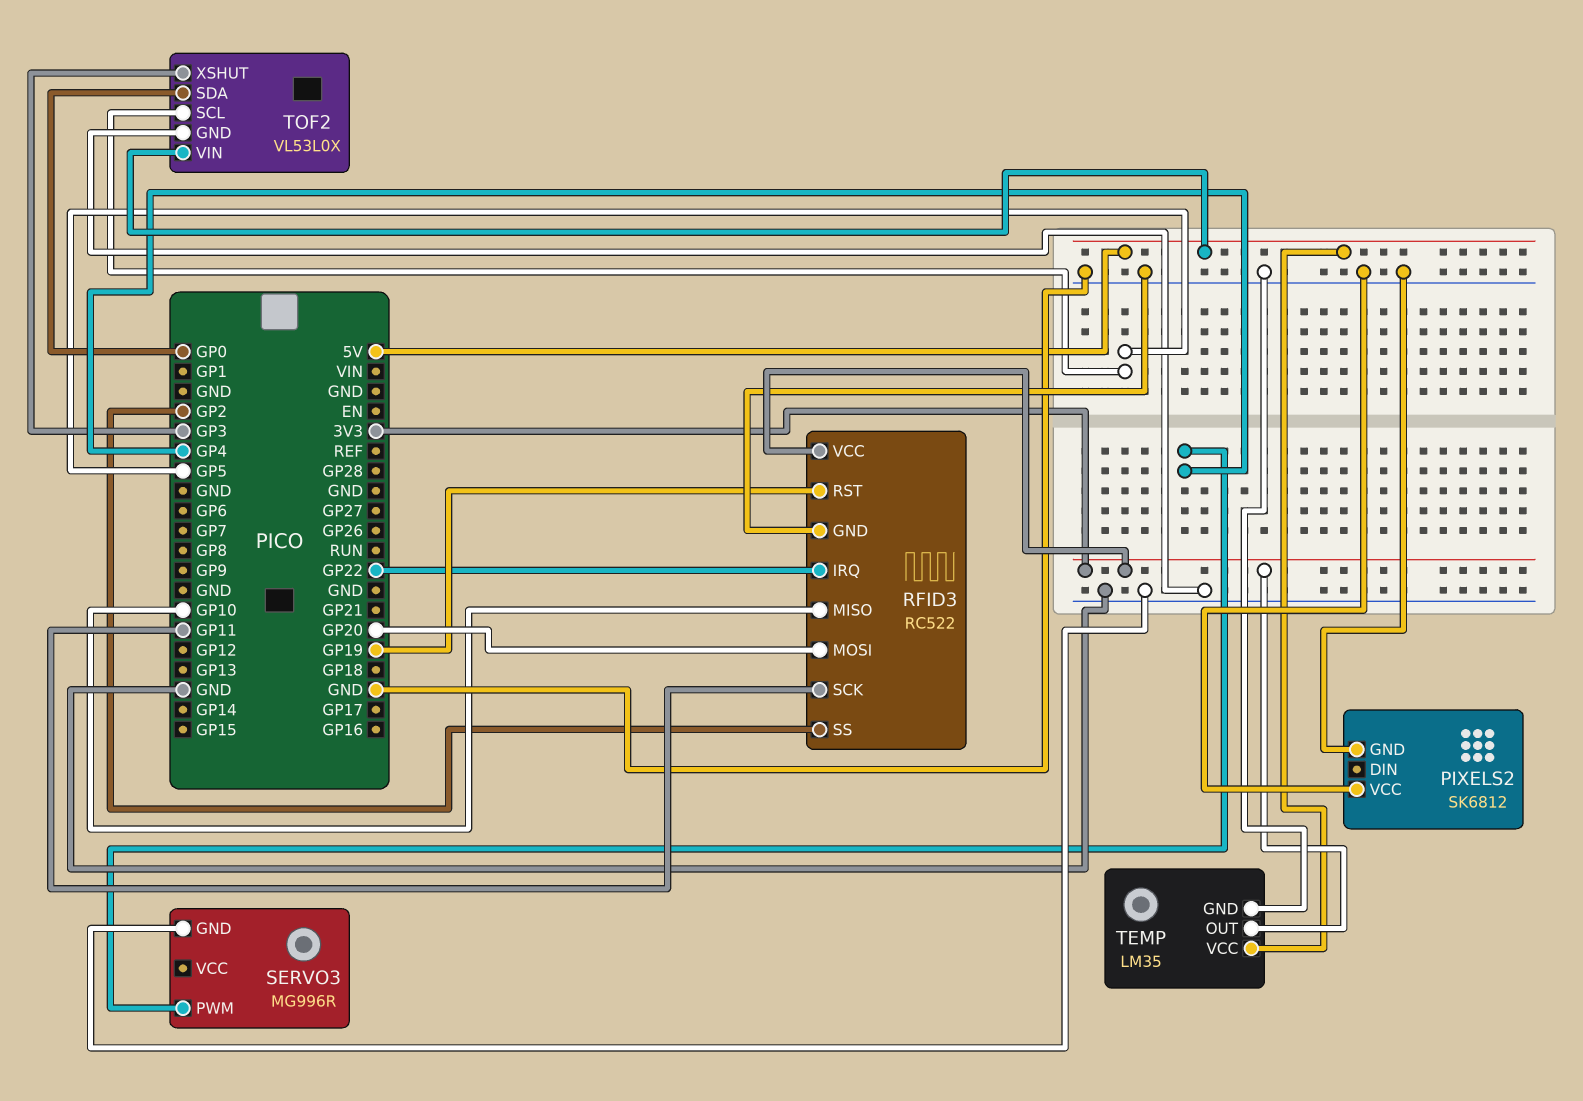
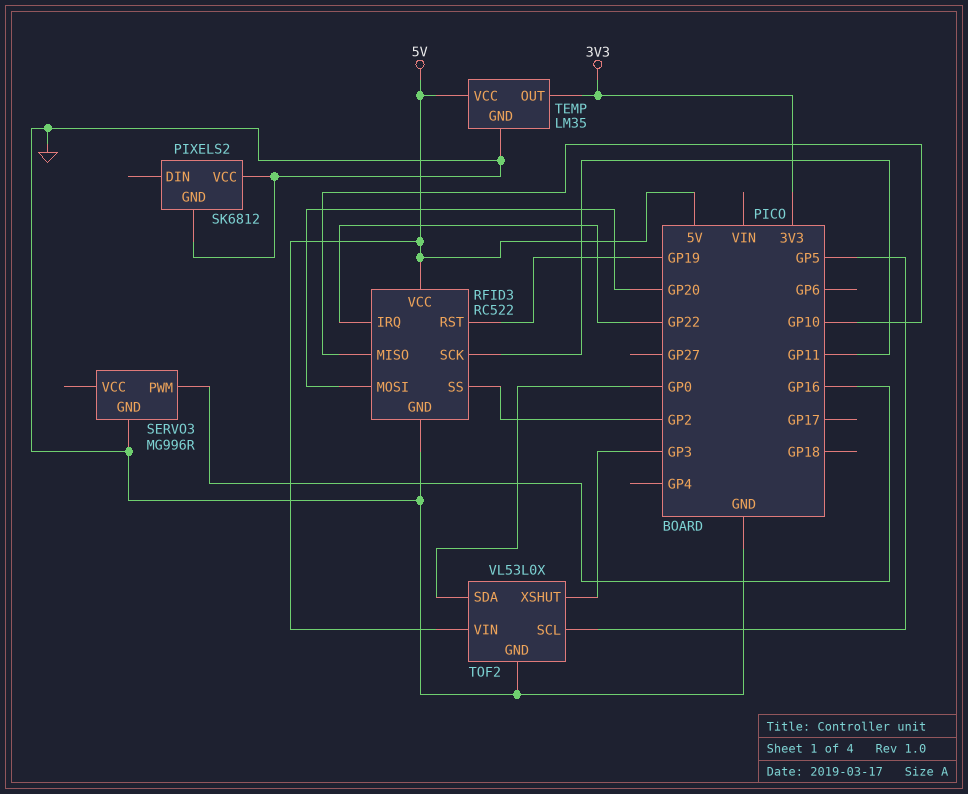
RFID3 pin VCC: 3V3 -> 5V
SERVO3 pin PWM: GP4 -> GP16

